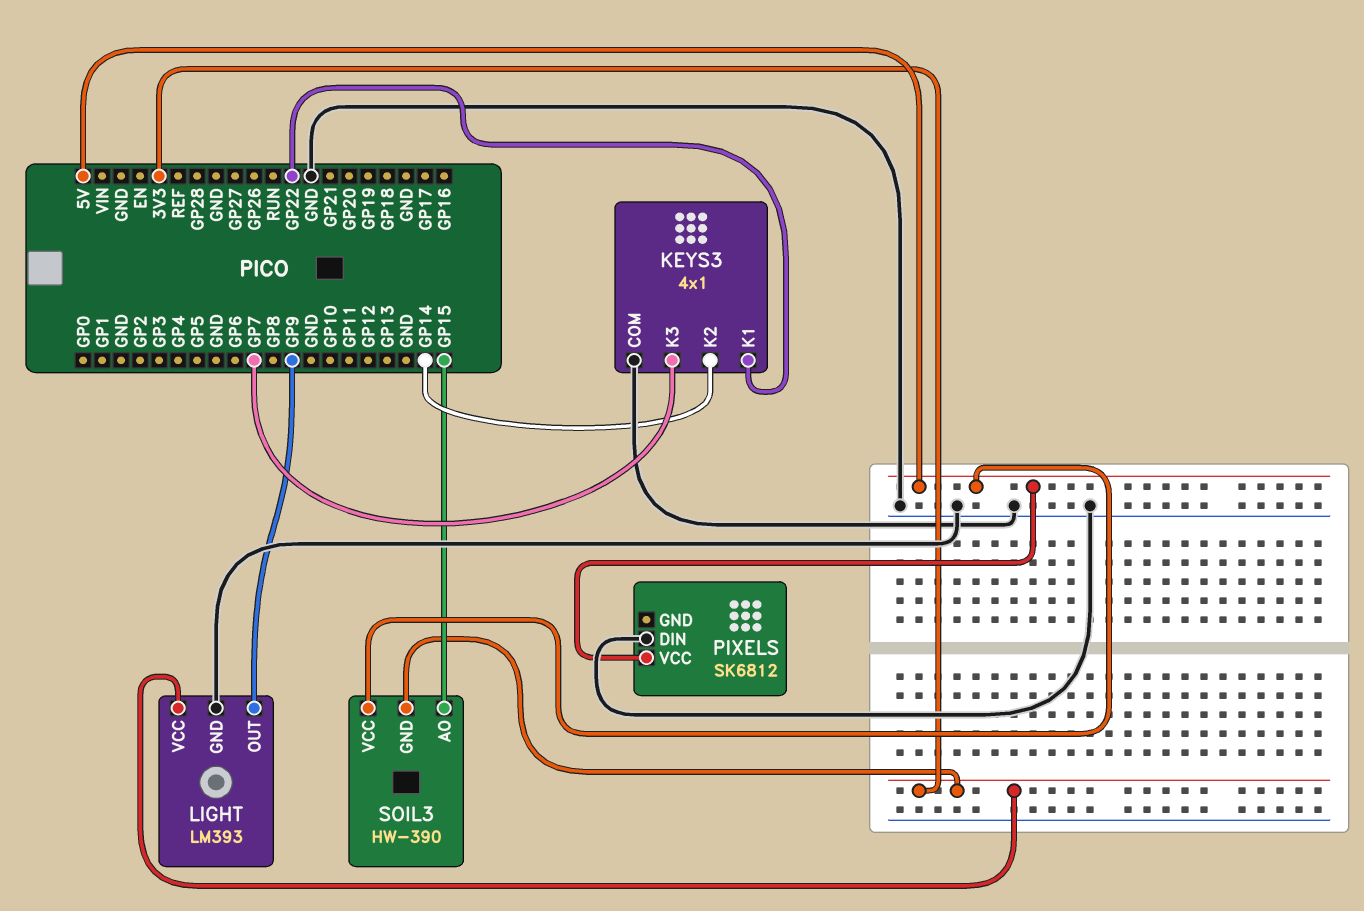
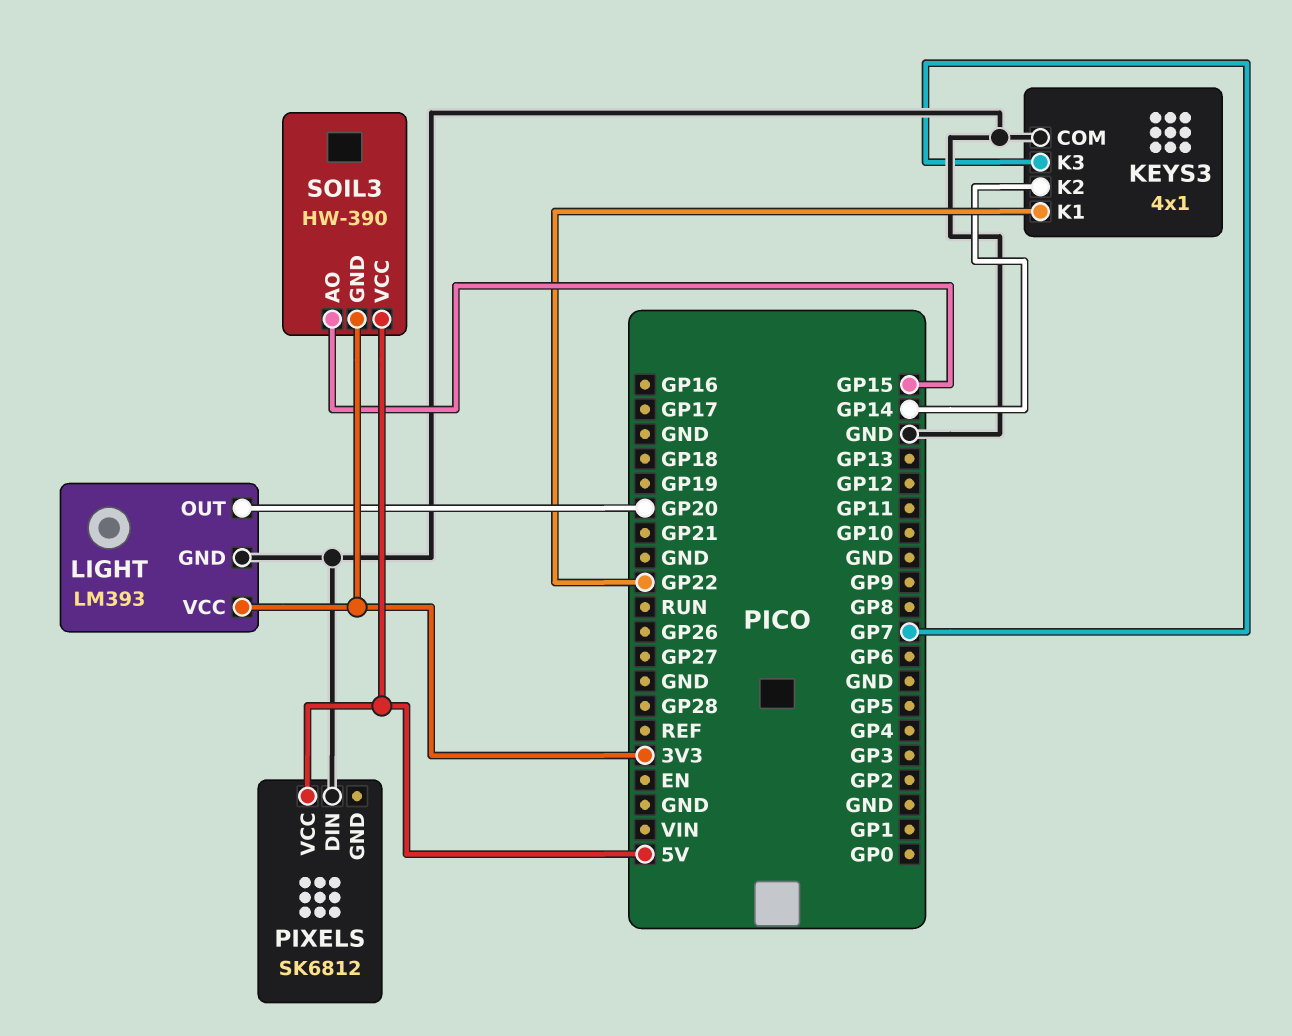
LIGHT pin OUT: GP9 -> GP20

